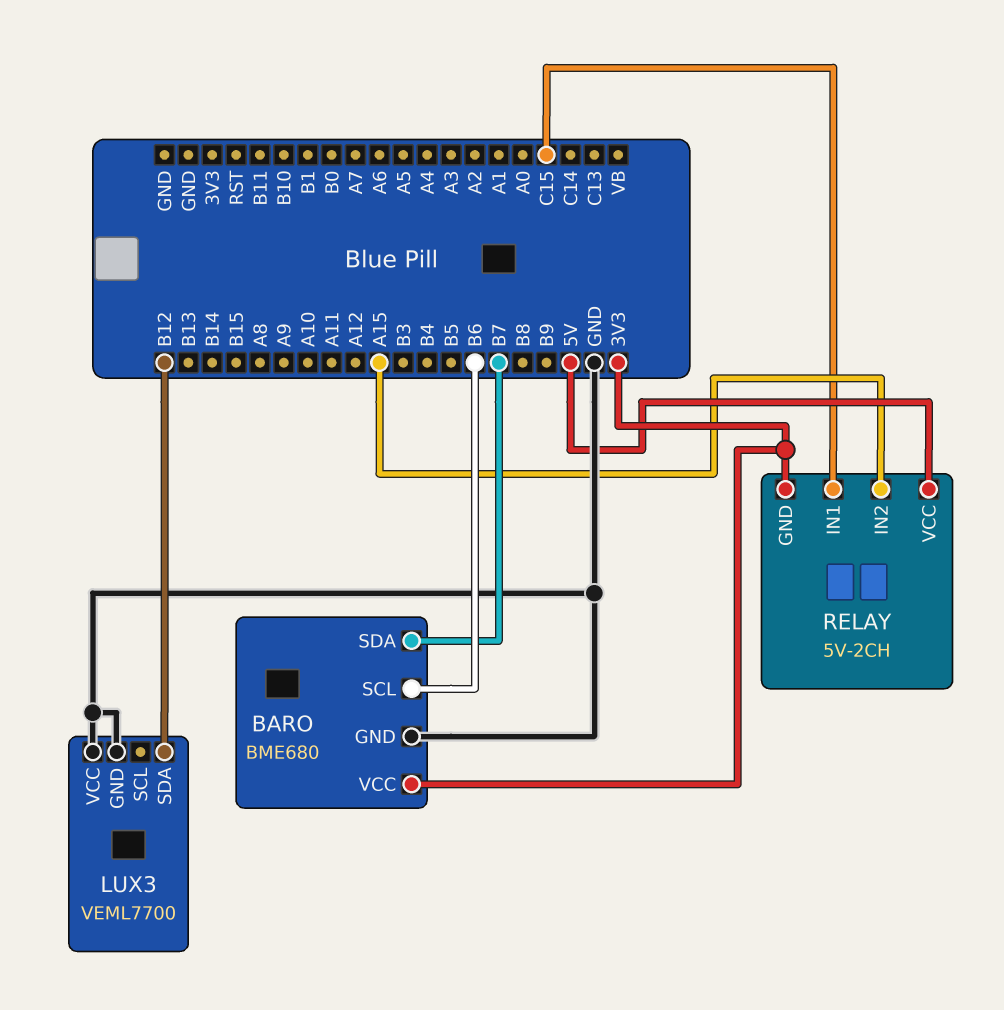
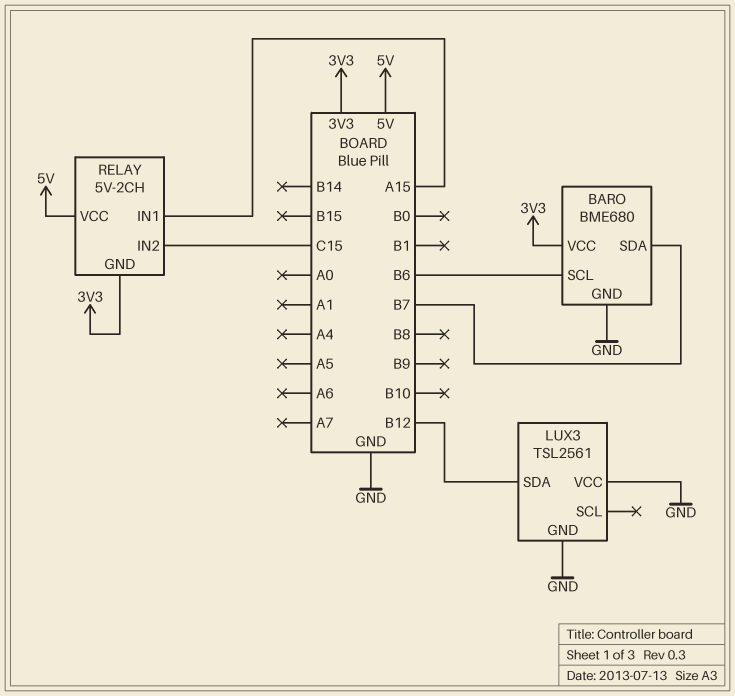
LUX3: VEML7700 -> TSL2561
RELAY pin IN1: C15 -> A15
RELAY pin IN2: A15 -> C15

